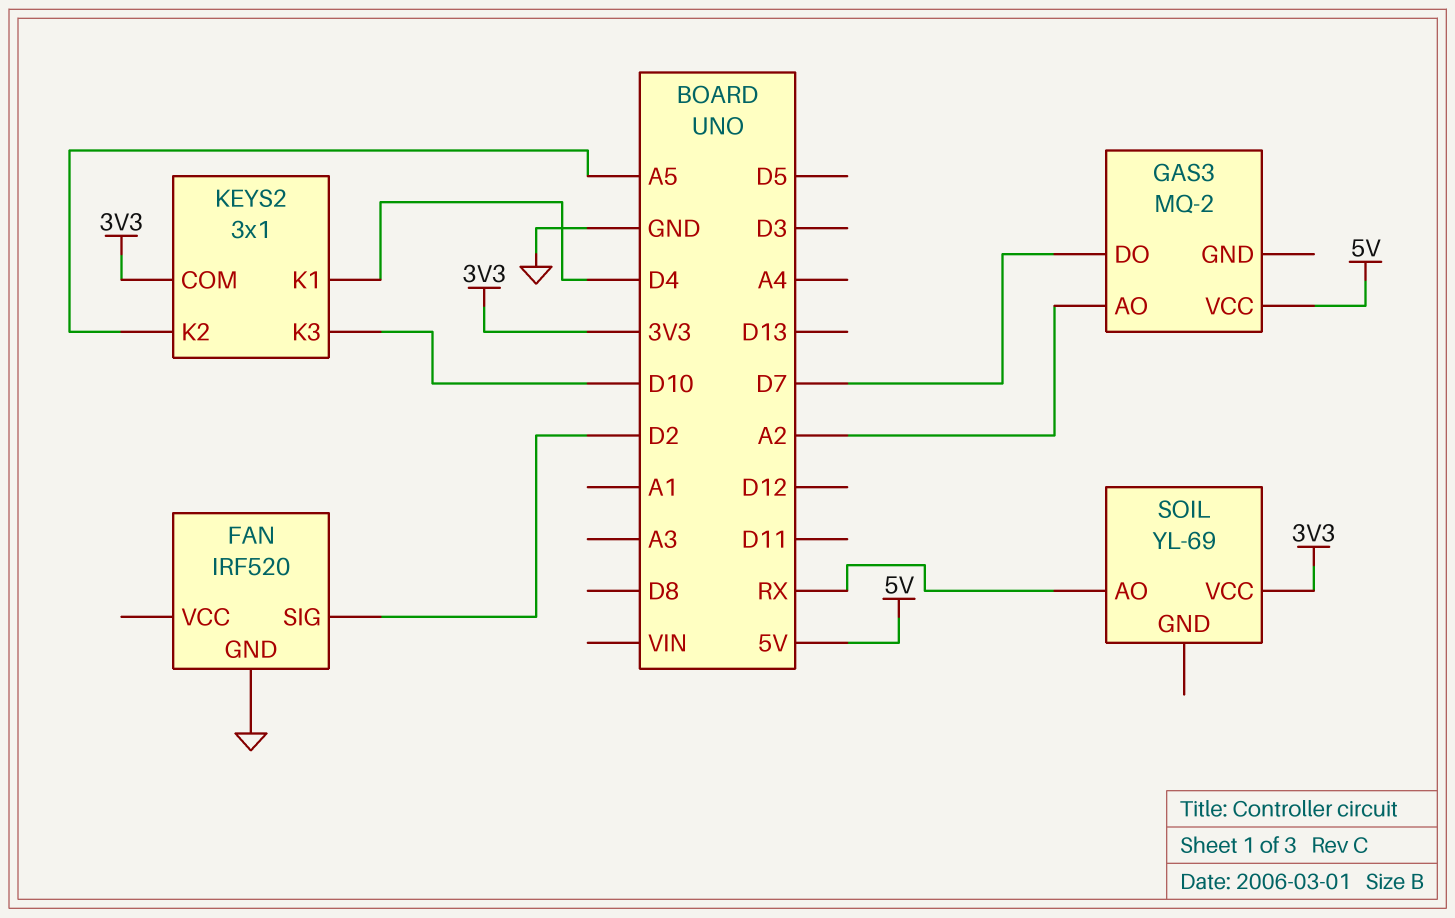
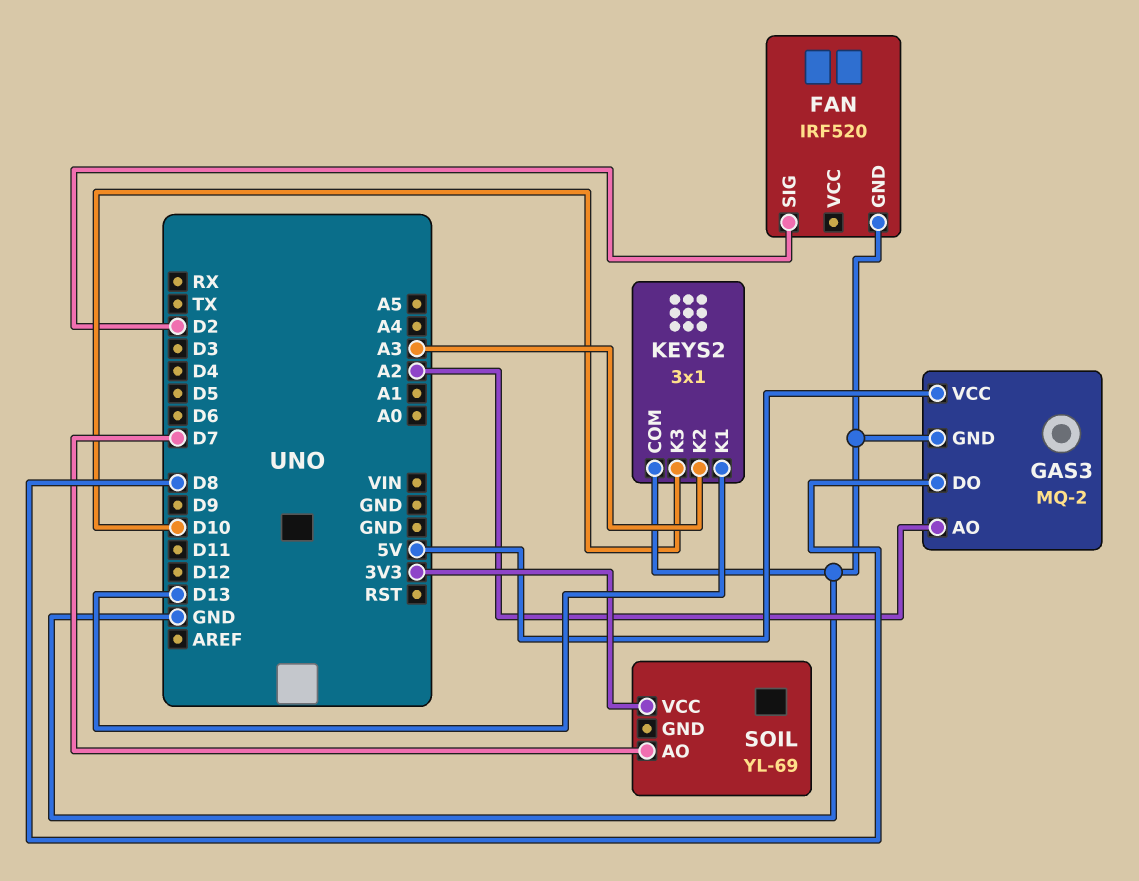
GAS3 pin DO: D7 -> D8
GAS3 pin GND: none -> GND
KEYS2 pin COM: 3V3 -> GND
KEYS2 pin K1: D4 -> D13
KEYS2 pin K2: A5 -> A3
SOIL pin AO: RX -> D7

